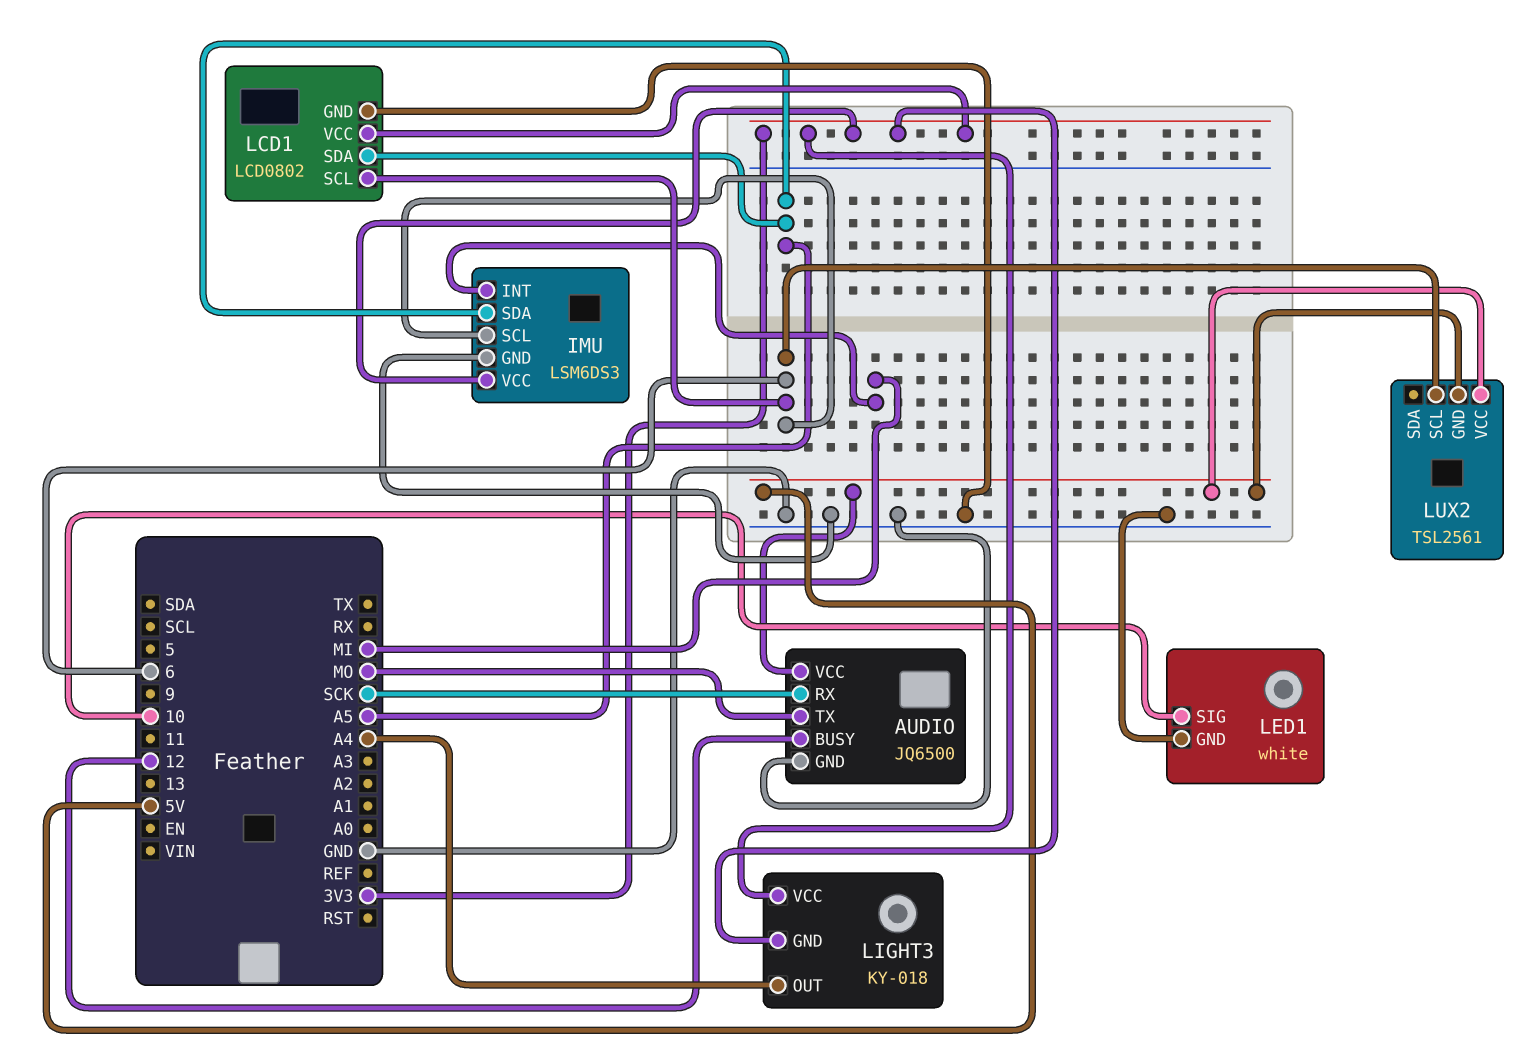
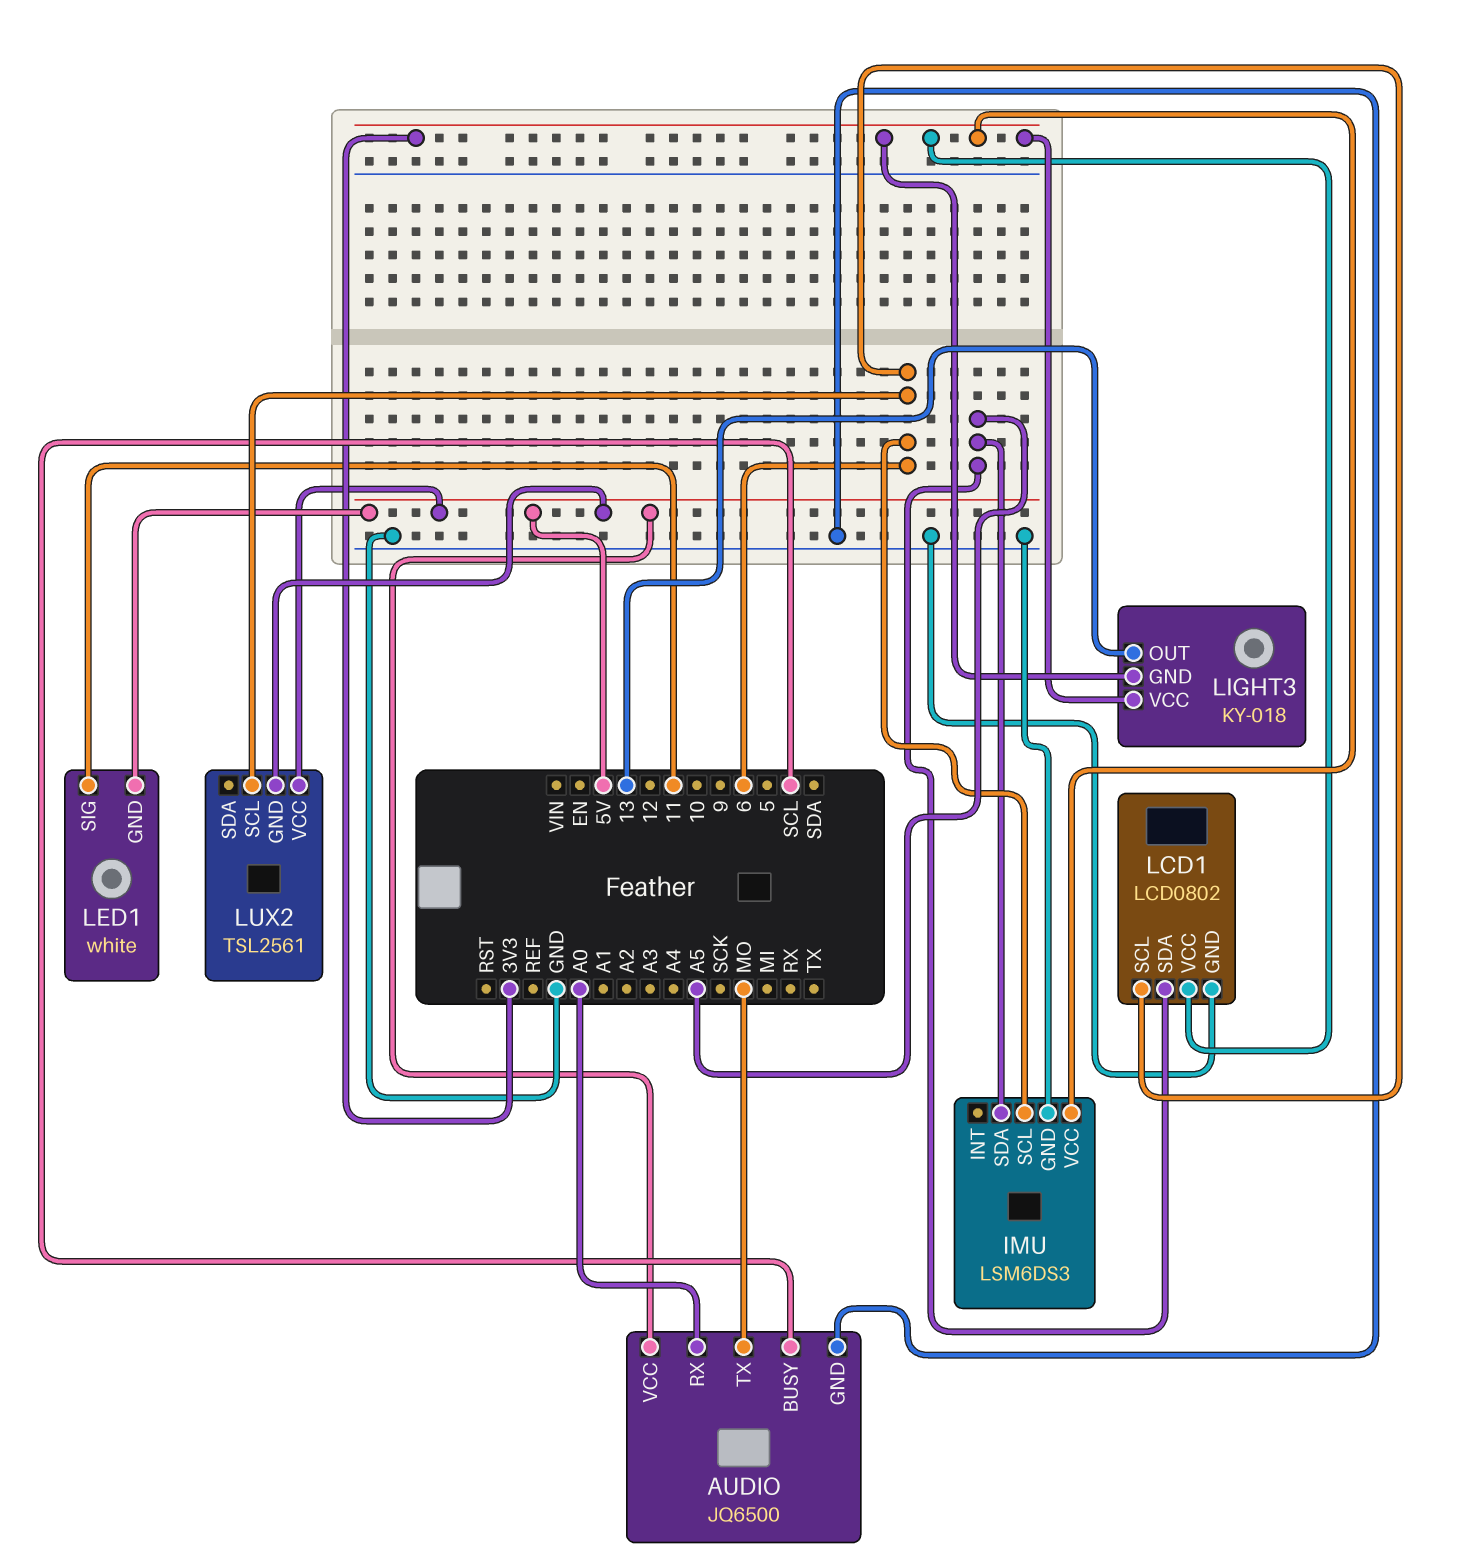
AUDIO pin BUSY: 12 -> SCL
AUDIO pin RX: SCK -> A0
IMU pin INT: MI -> none
LED1 pin GND: GND -> 5V
LED1 pin SIG: 10 -> 11
LIGHT3 pin OUT: A4 -> 13

